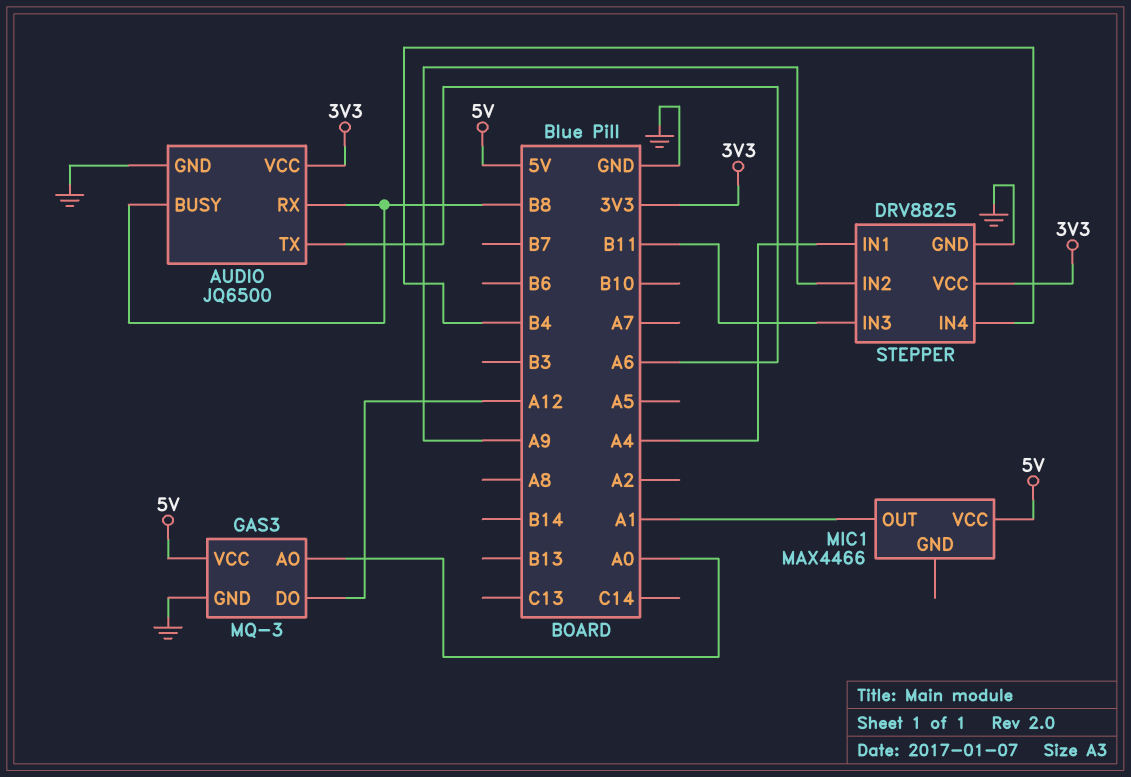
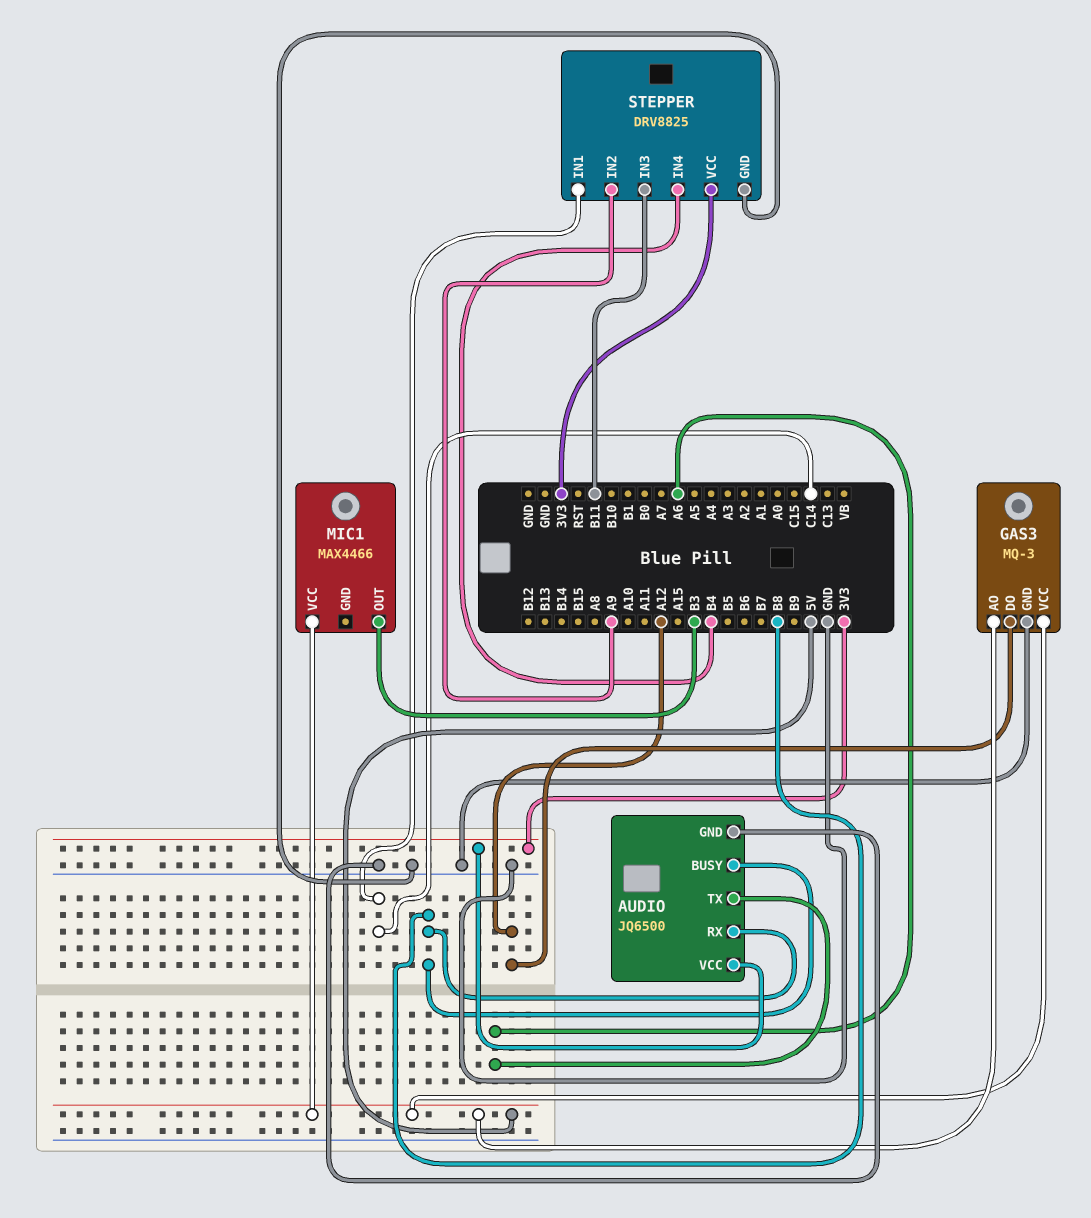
GAS3 pin AO: A0 -> 5V
MIC1 pin OUT: A1 -> B3
STEPPER pin IN1: A4 -> C14

